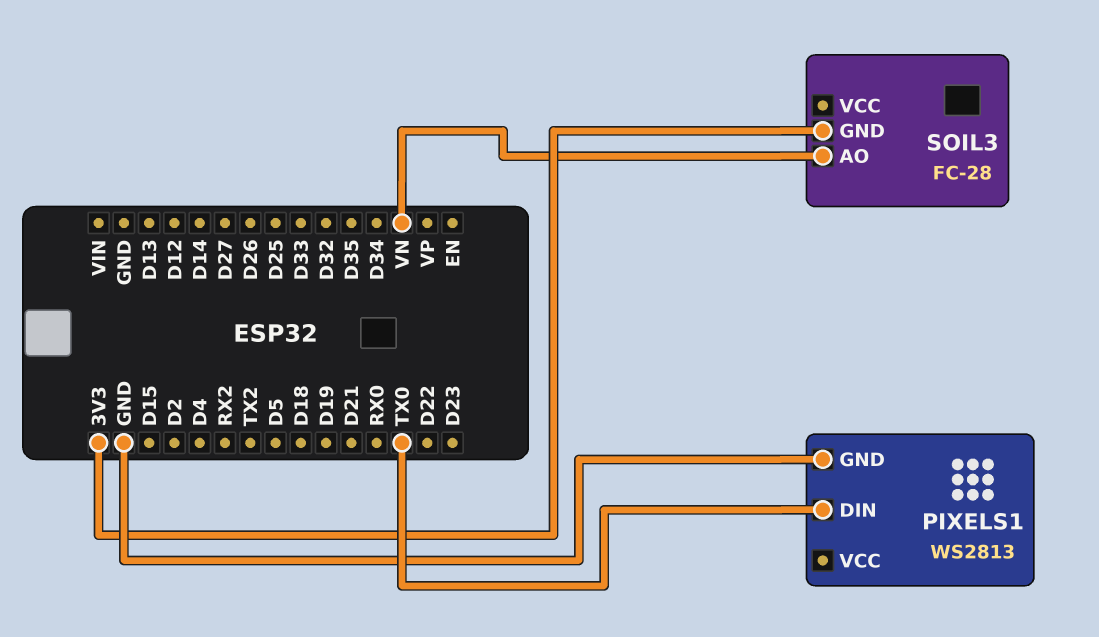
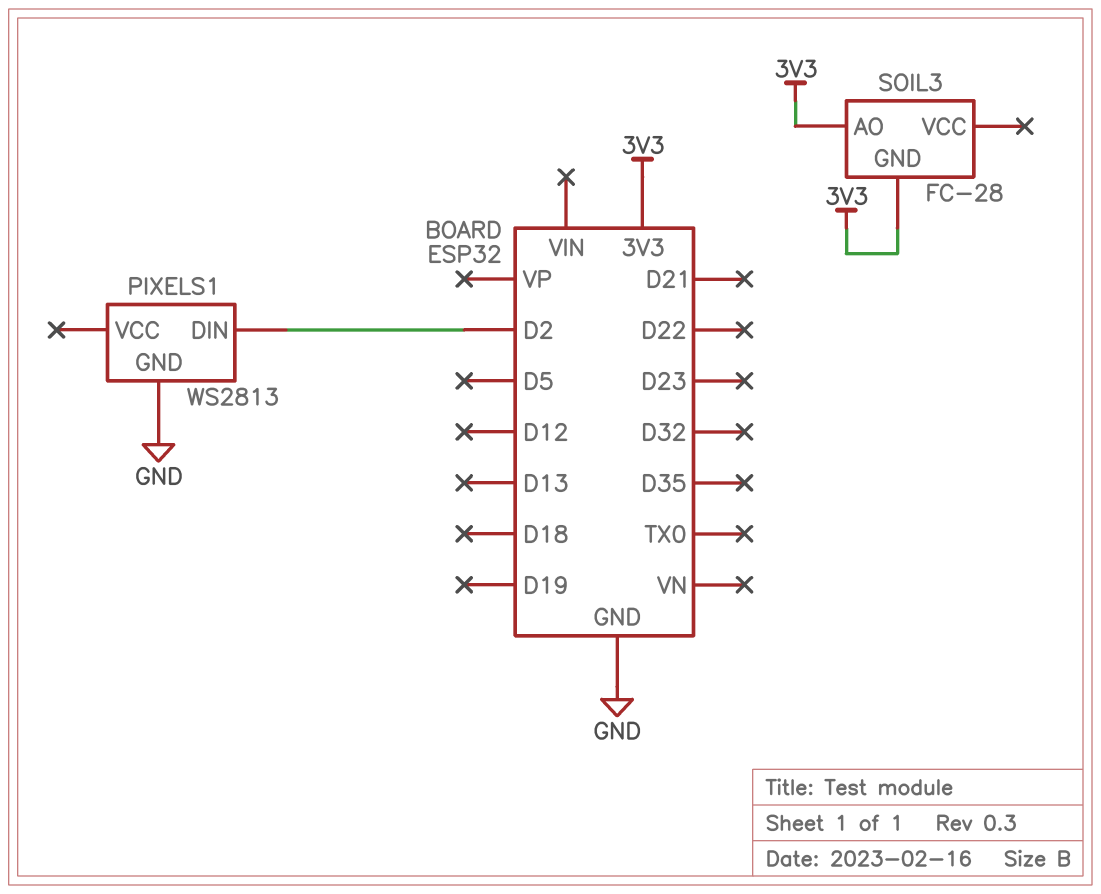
PIXELS1 pin DIN: TX0 -> D2
SOIL3 pin AO: VN -> 3V3

